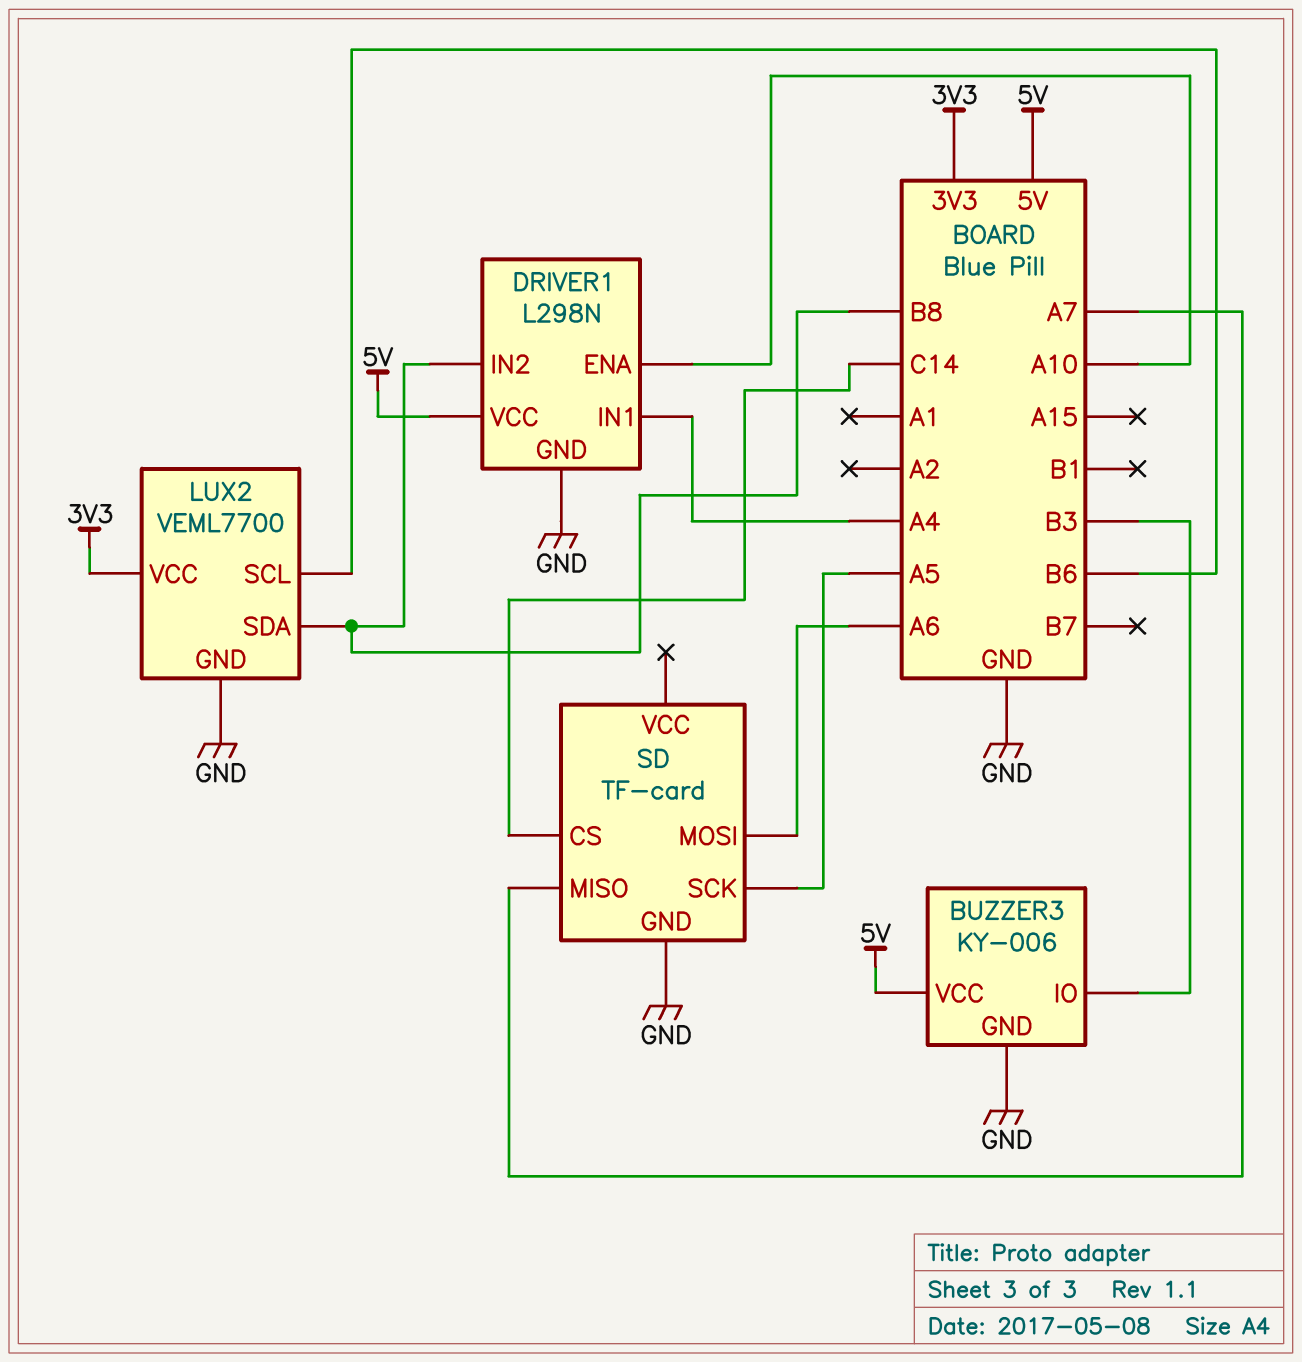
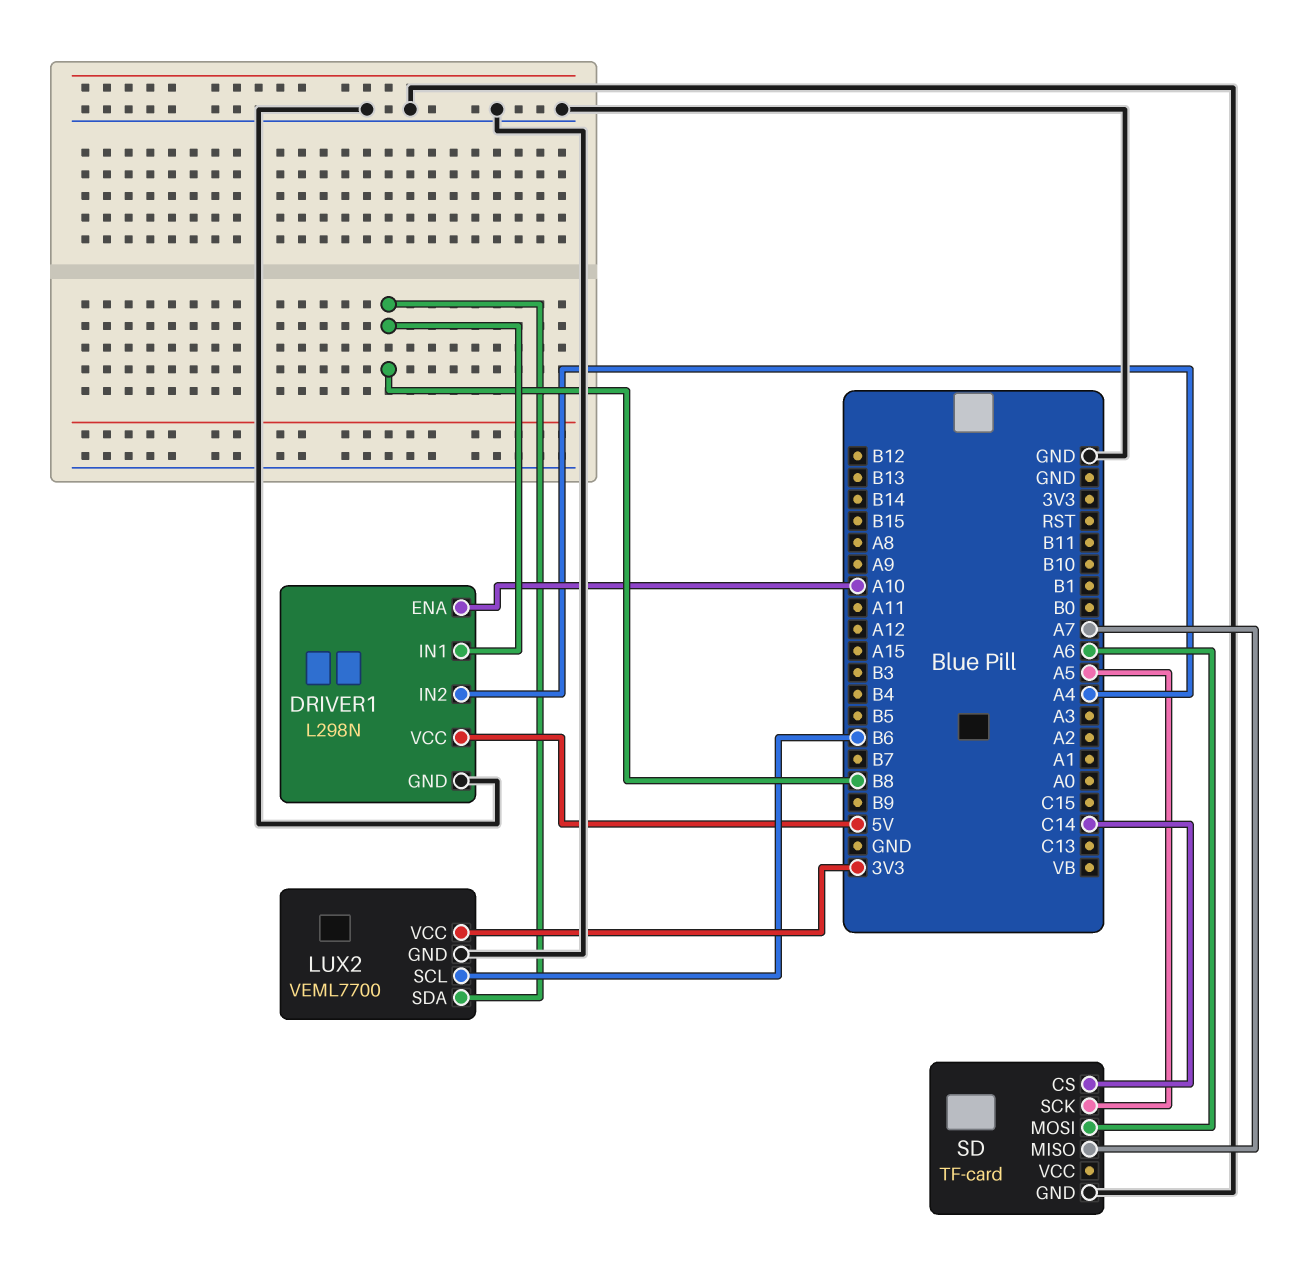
BUZZER3: KY-006 -> none
BUZZER3 pin GND: GND -> none
BUZZER3 pin IO: B3 -> none
BUZZER3 pin VCC: 5V -> none
DRIVER1 pin IN1: A4 -> B8
DRIVER1 pin IN2: B8 -> A4

